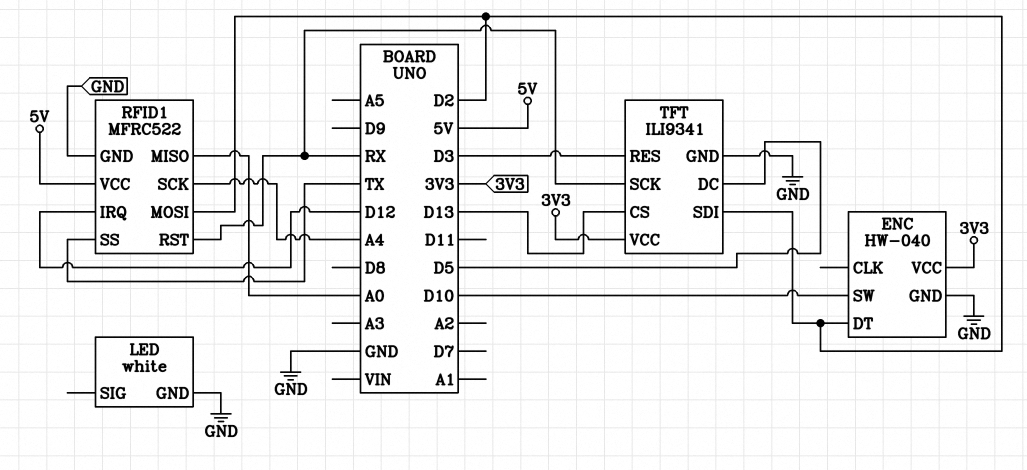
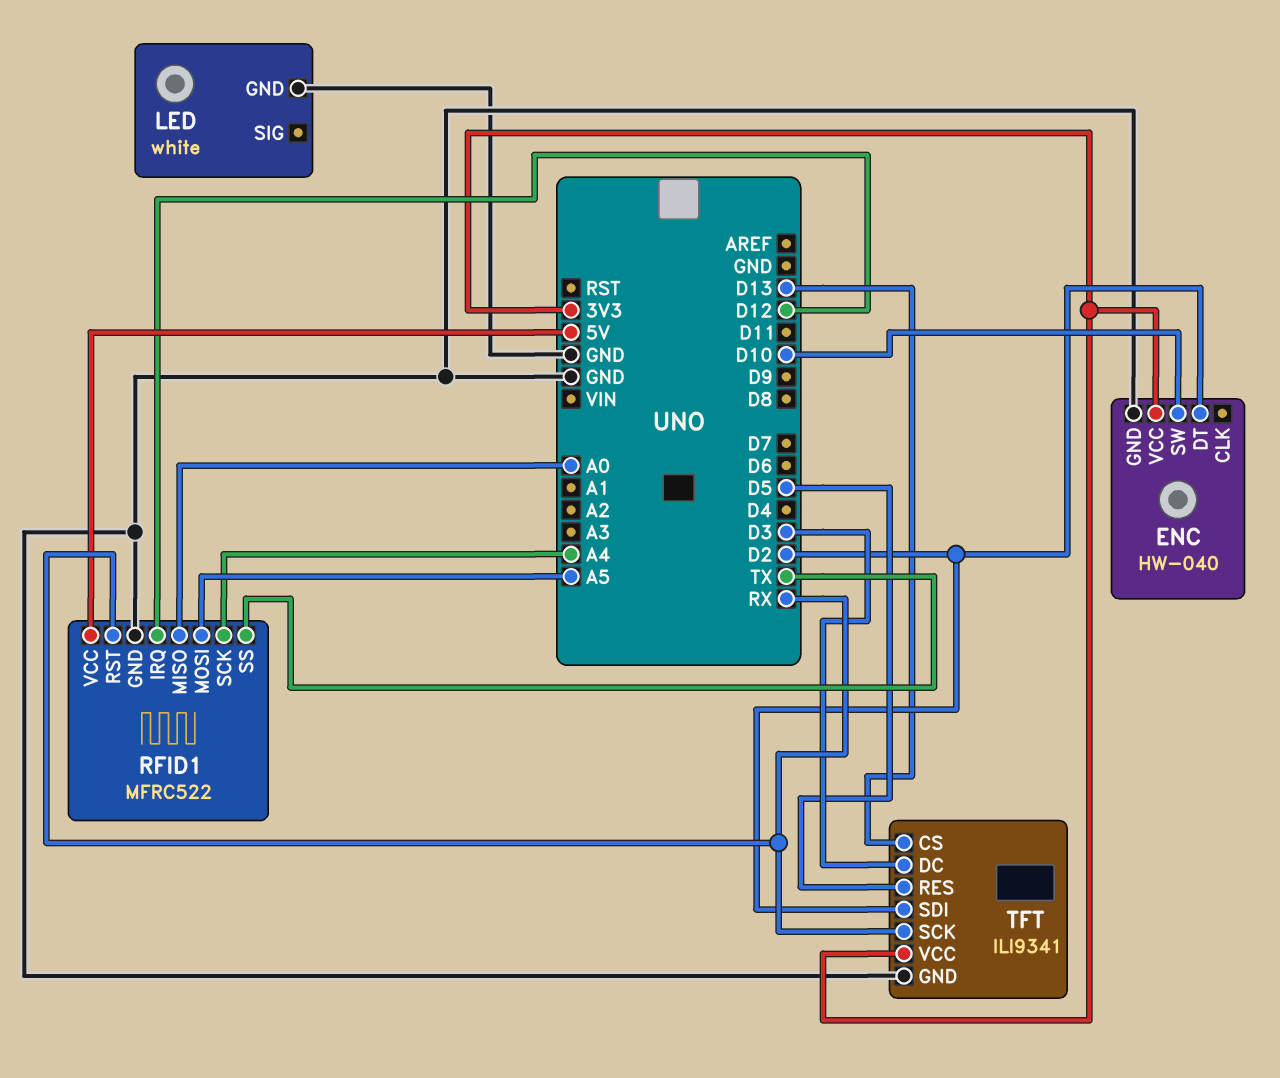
RFID1 pin MOSI: D2 -> A5
TFT pin DC: D5 -> D3
TFT pin RES: D3 -> D5

